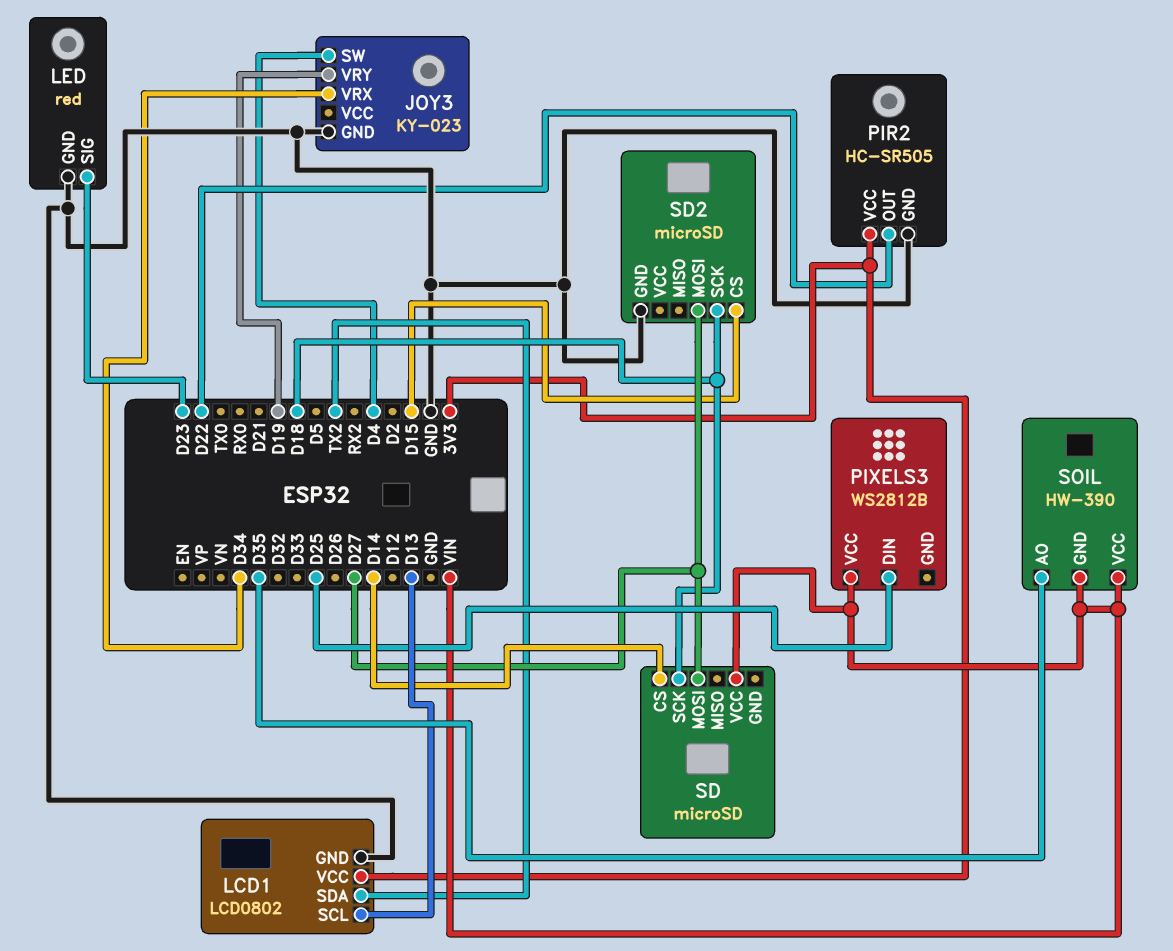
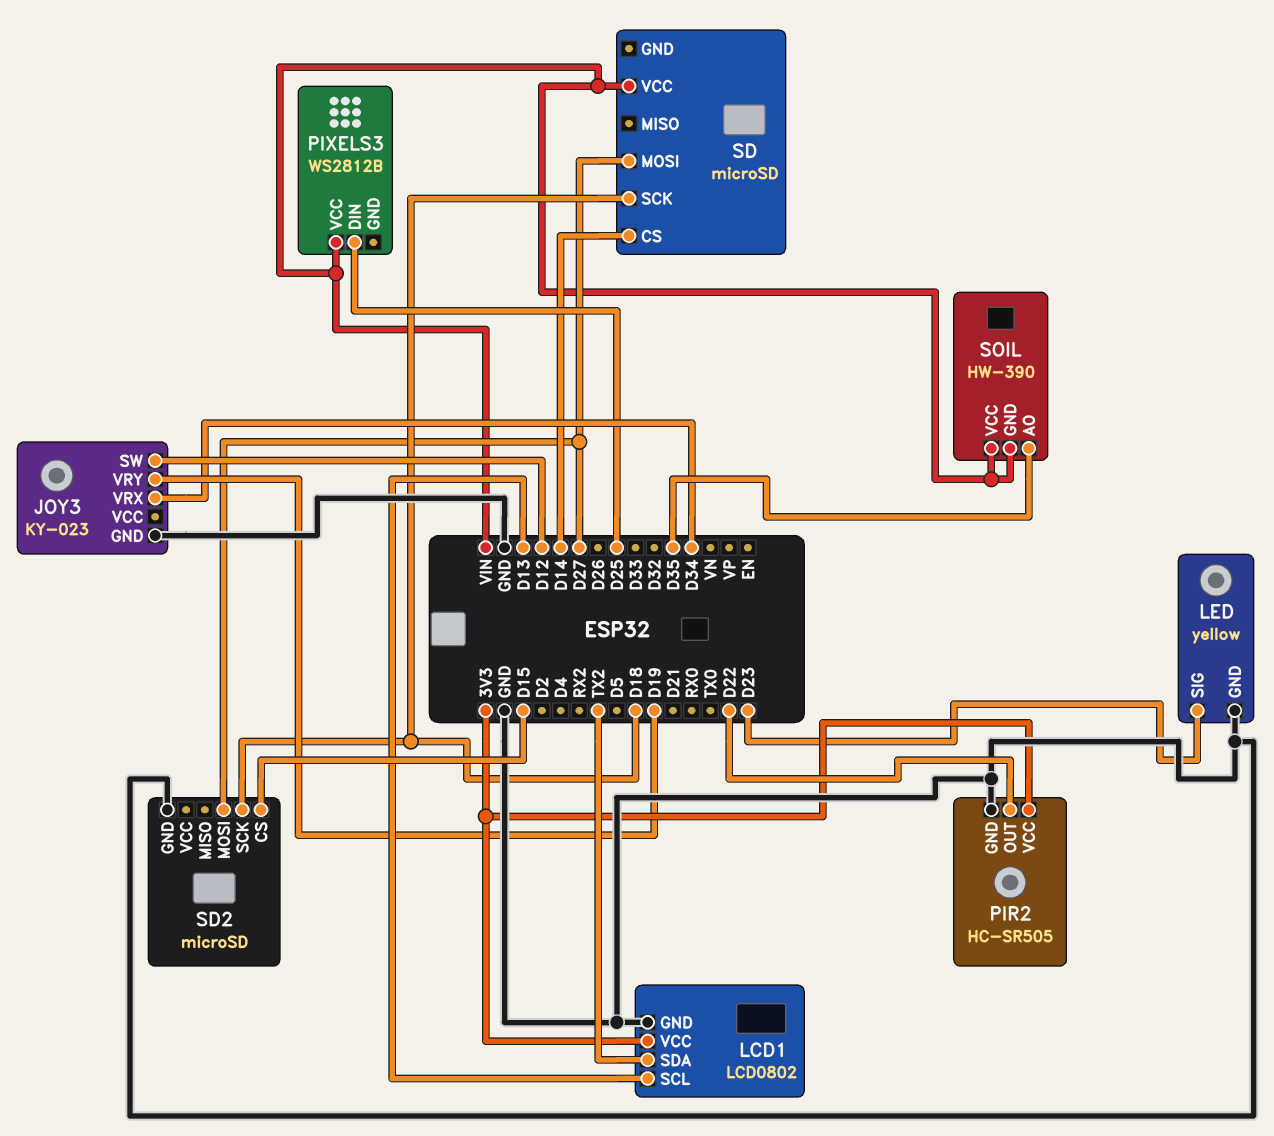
JOY3 pin SW: D4 -> D12
LED: red -> yellow

